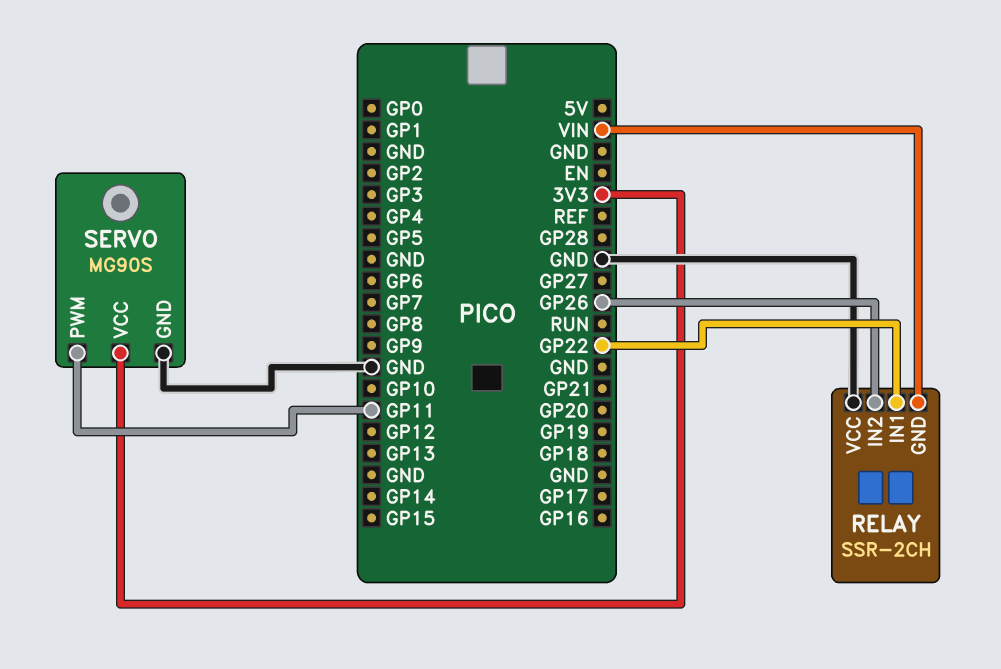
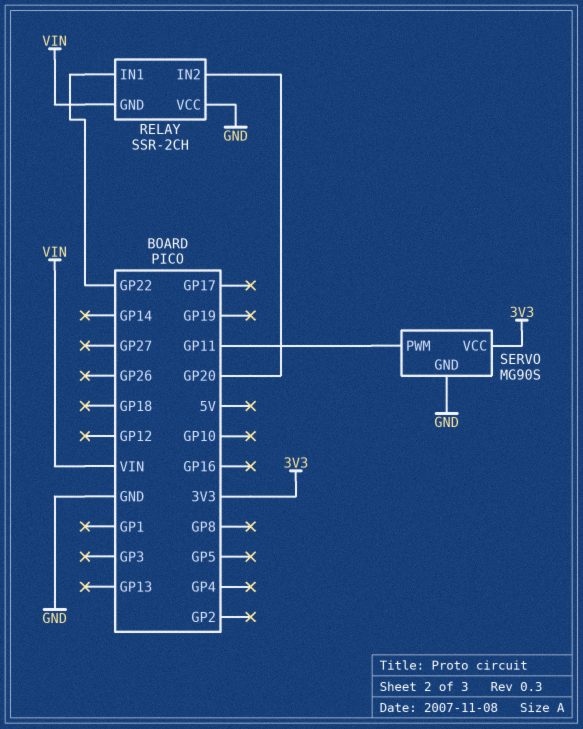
RELAY pin IN2: GP26 -> GP20

